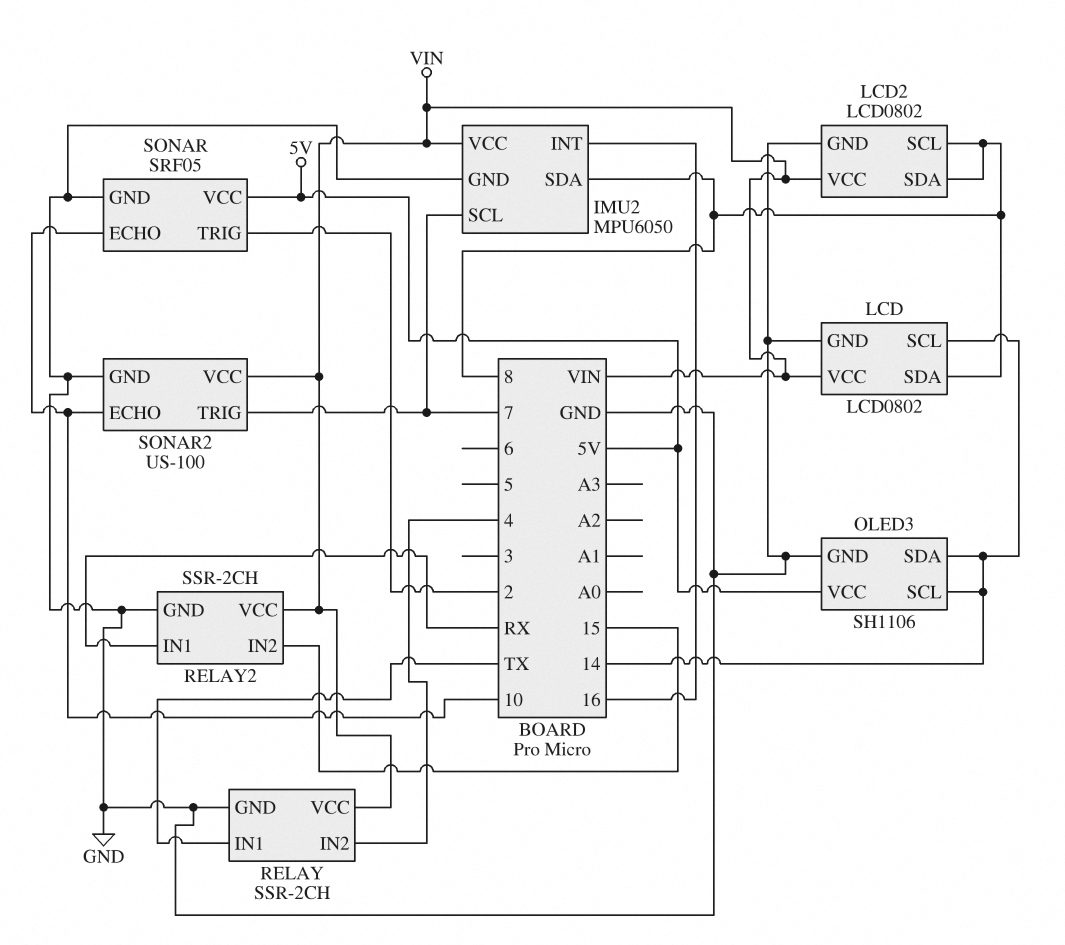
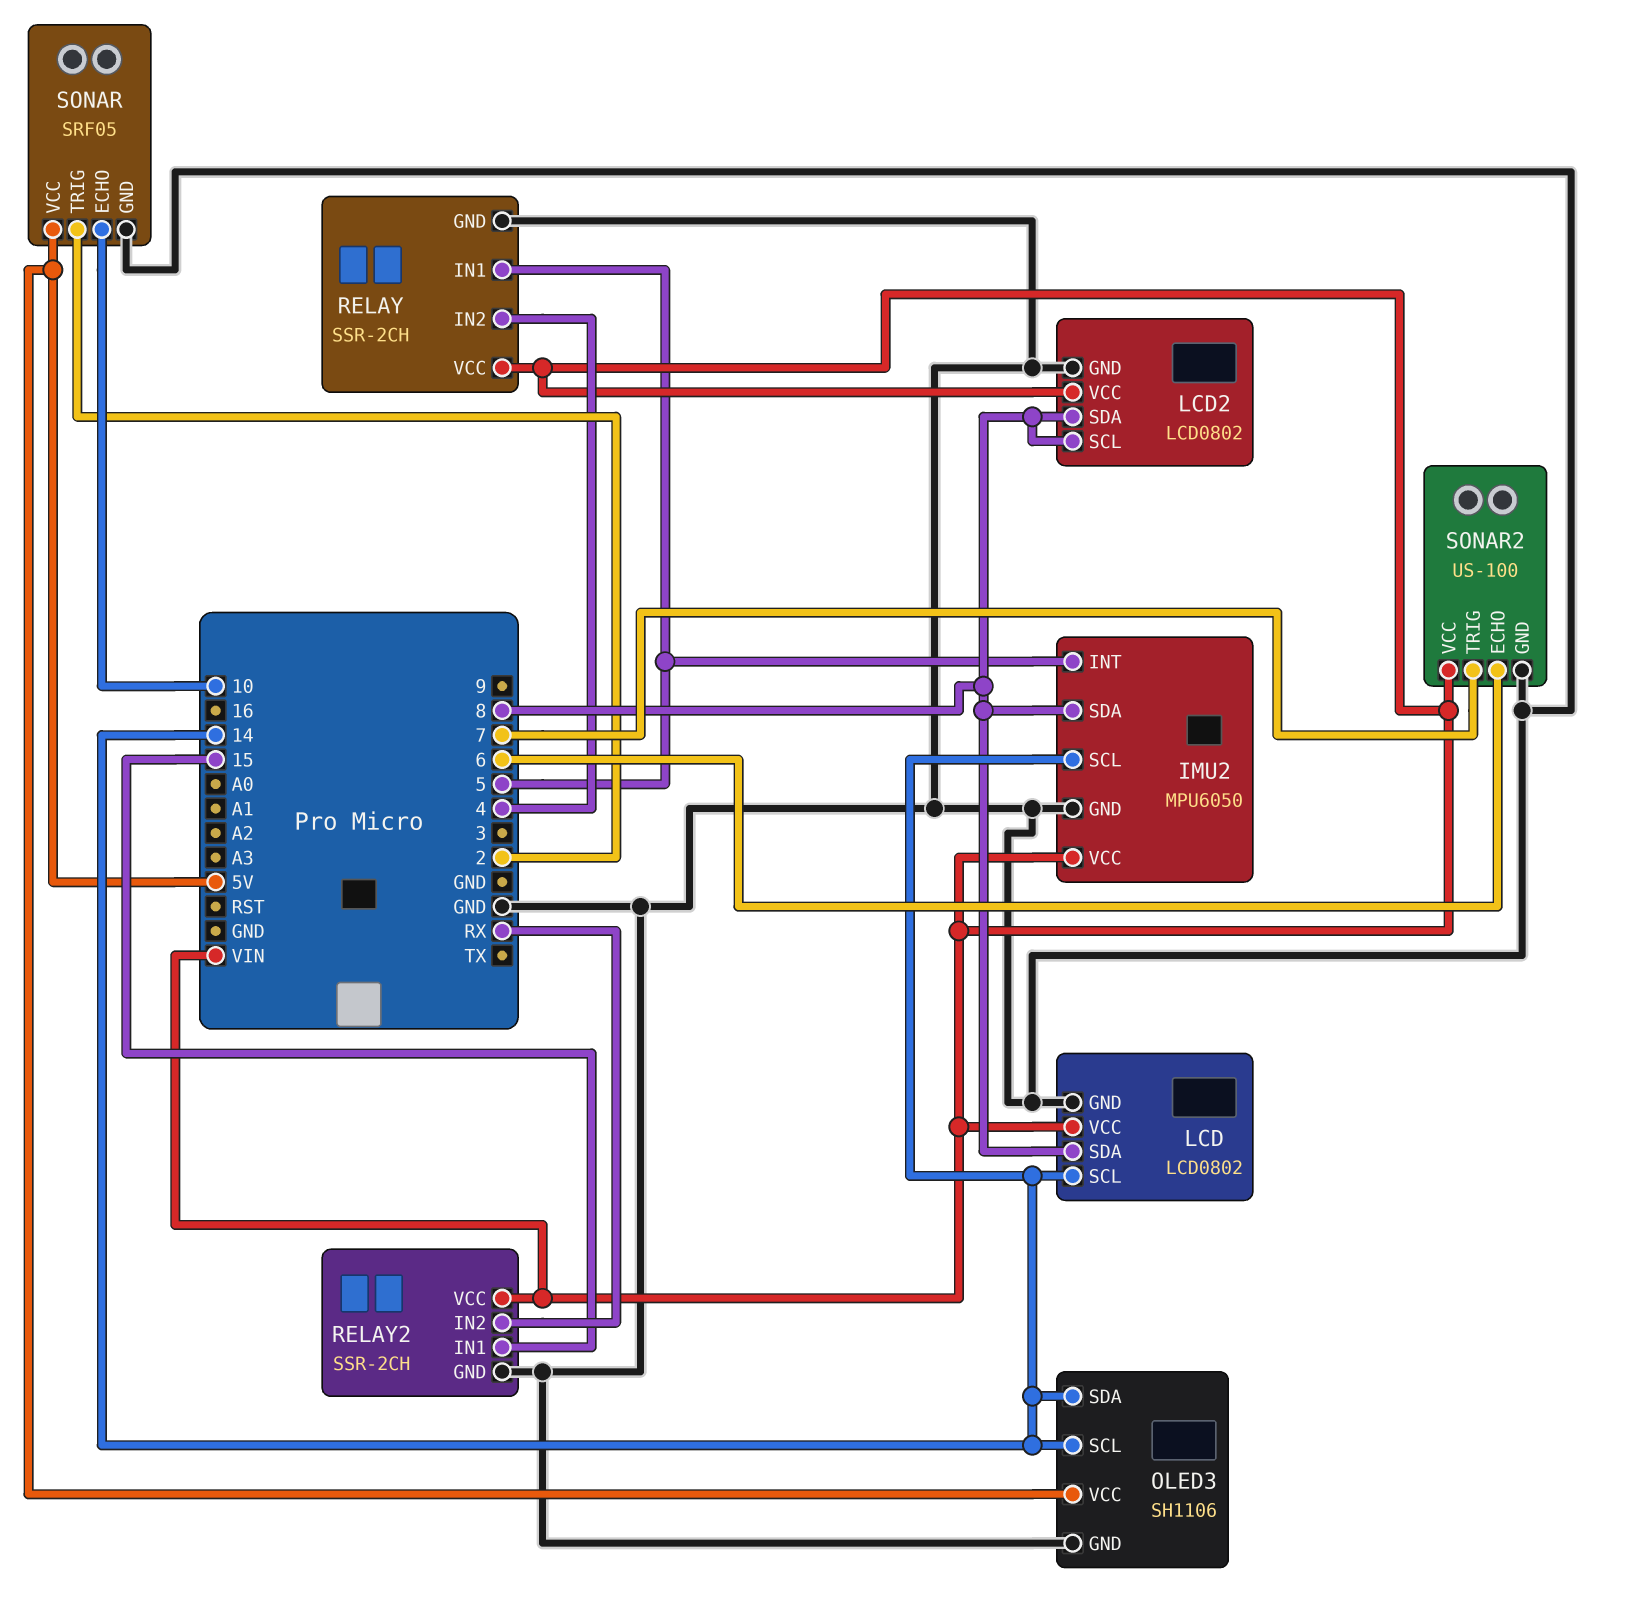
IMU2 pin INT: 16 -> 5
IMU2 pin SCL: 7 -> 14
RELAY pin IN1: TX -> 5
RELAY2 pin IN1: RX -> 15
RELAY2 pin IN2: 15 -> RX
SONAR2 pin ECHO: 10 -> 6

